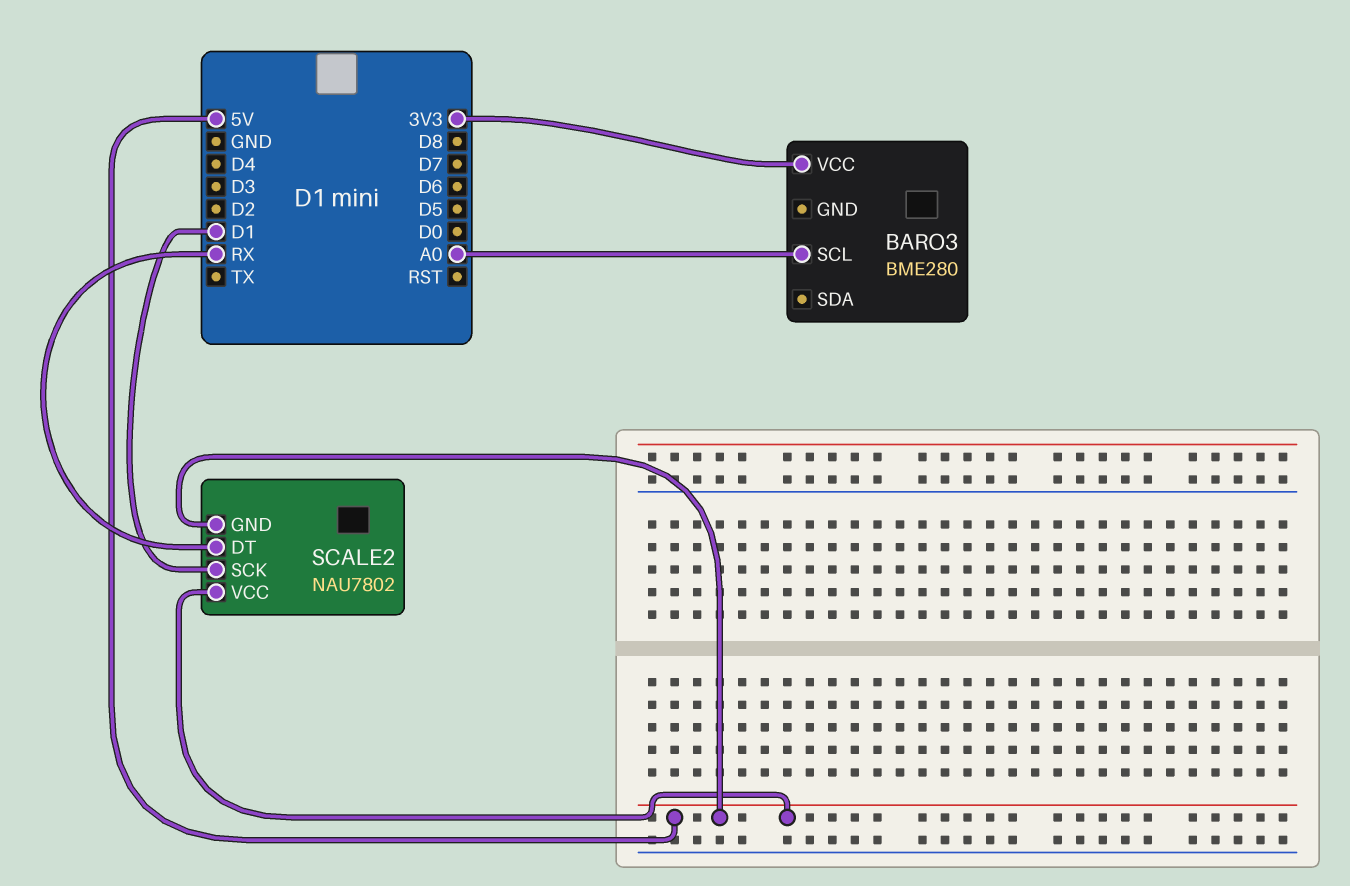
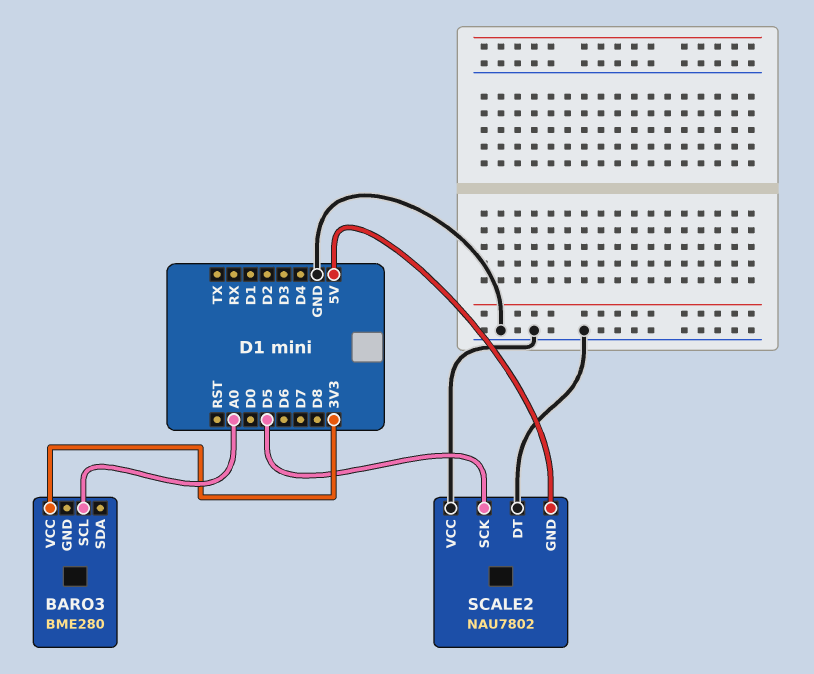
SCALE2 pin DT: RX -> GND
SCALE2 pin SCK: D1 -> D5
SCALE2 pin VCC: 5V -> GND

